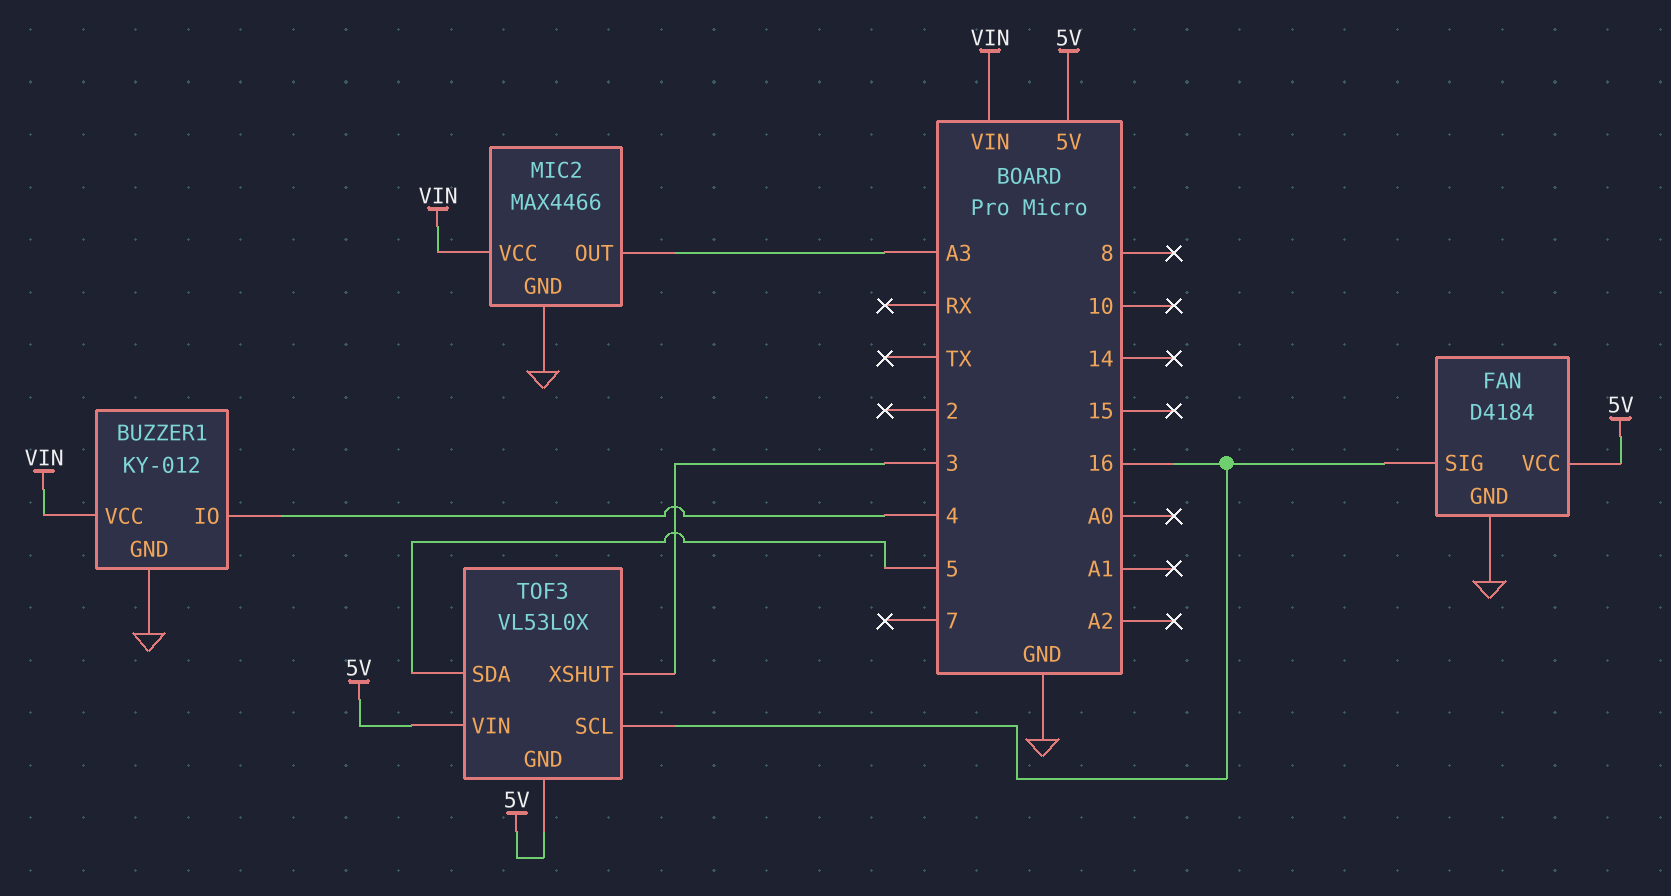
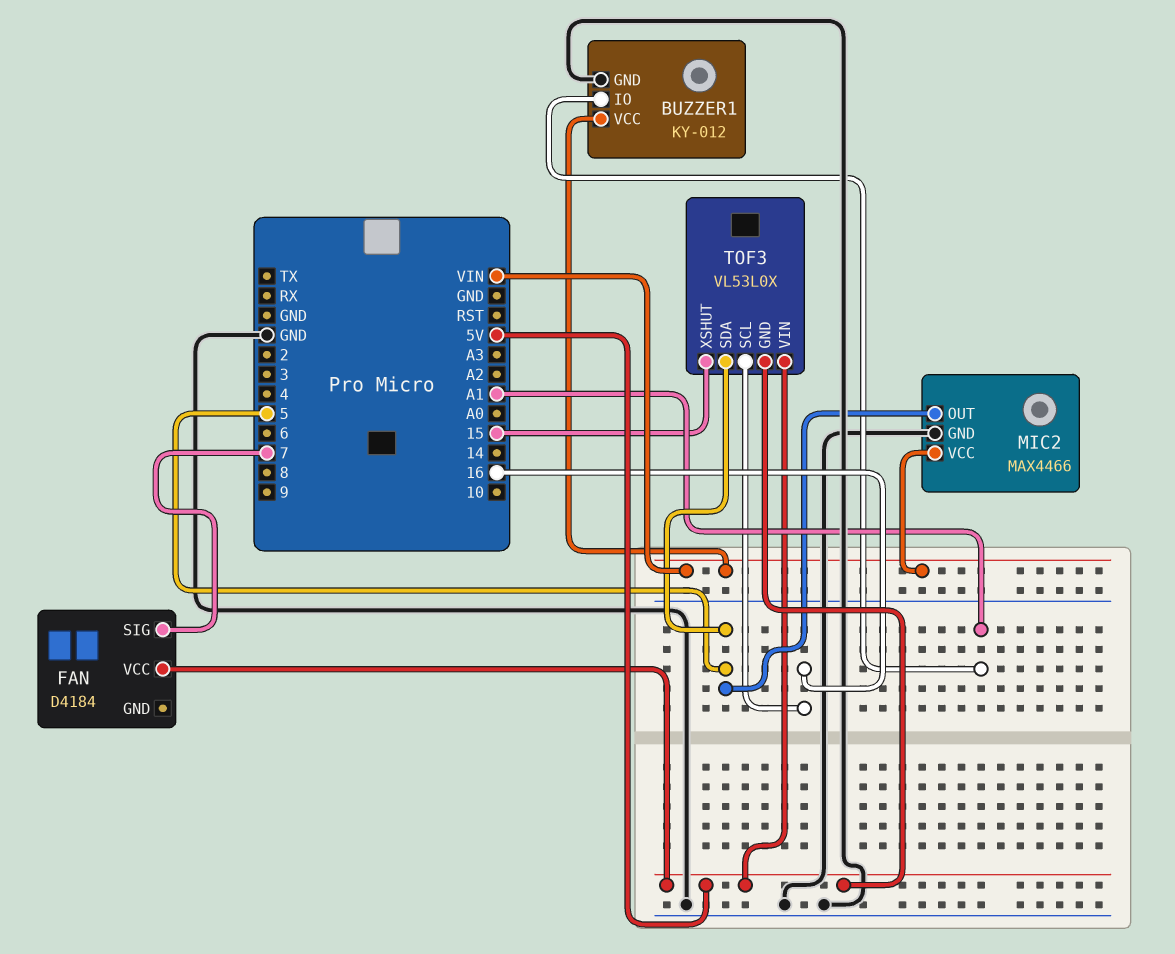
BUZZER1 pin IO: 4 -> A1
FAN pin GND: GND -> none
FAN pin SIG: 16 -> 7
MIC2 pin OUT: A3 -> 5
TOF3 pin XSHUT: 3 -> 15

